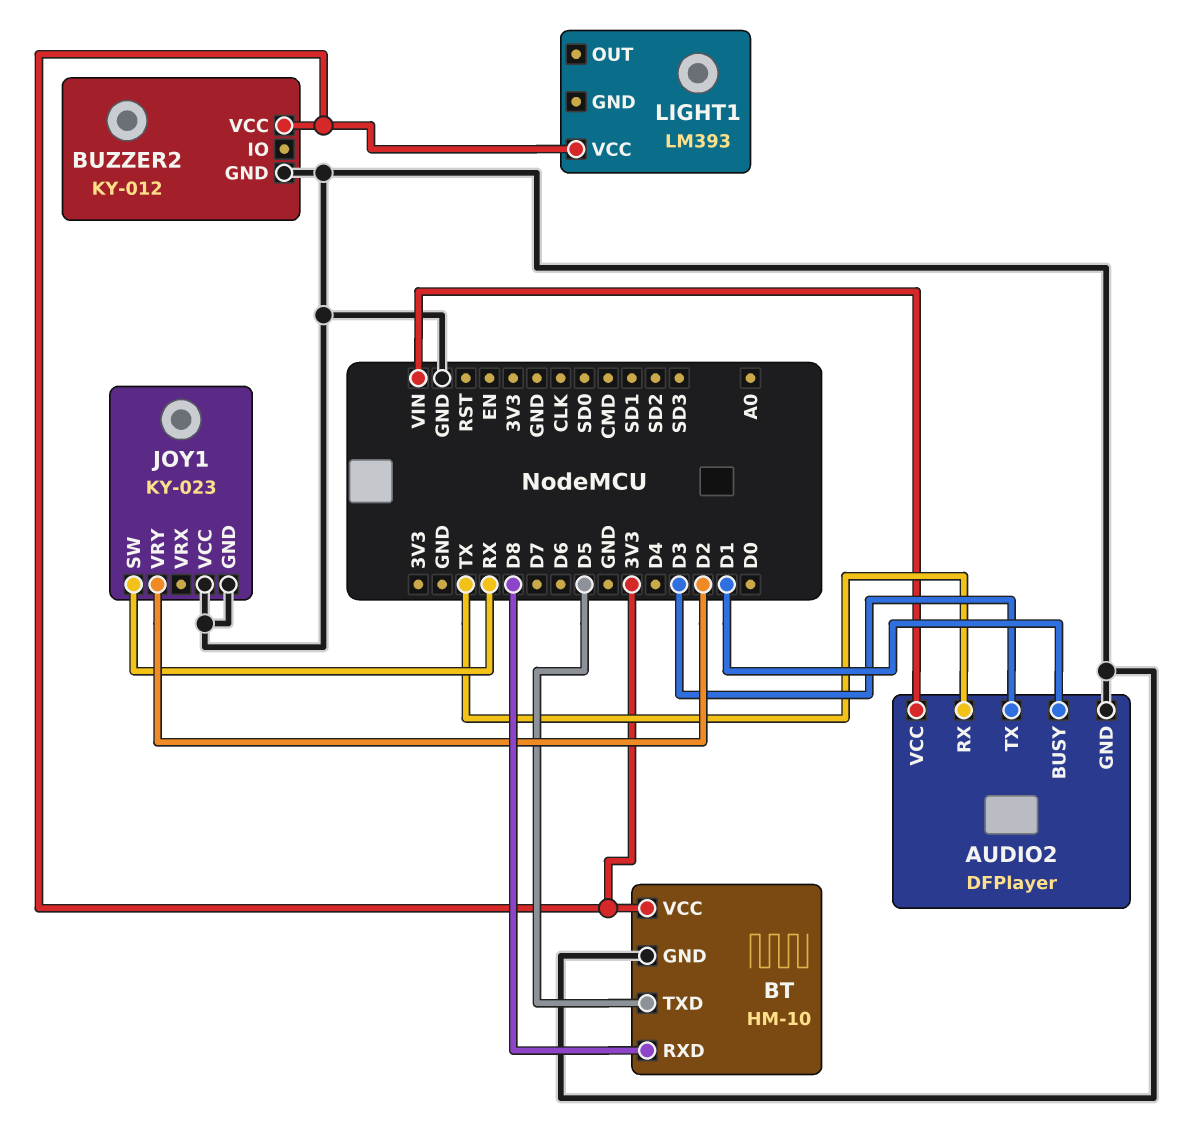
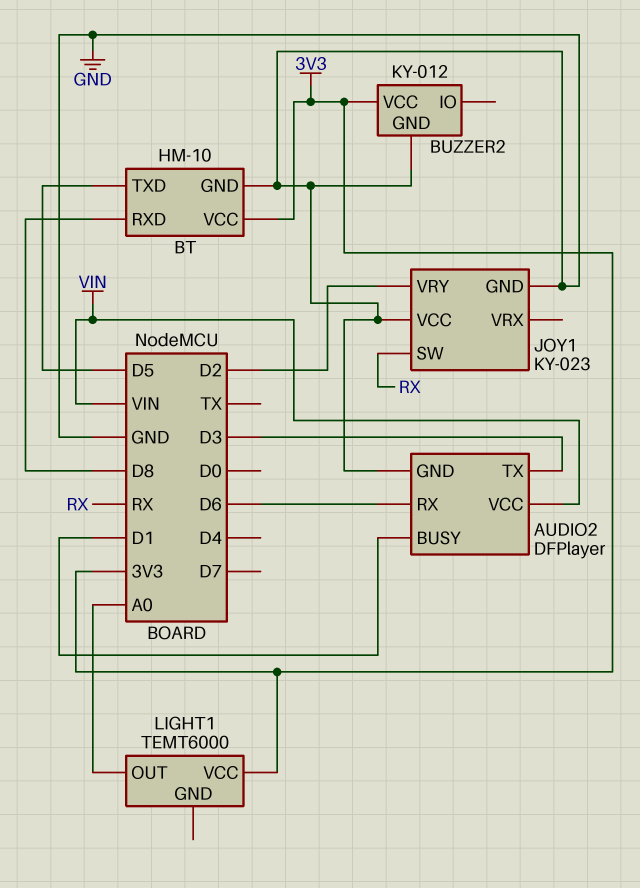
AUDIO2 pin RX: TX -> D6
LIGHT1: LM393 -> TEMT6000
LIGHT1 pin OUT: none -> A0

